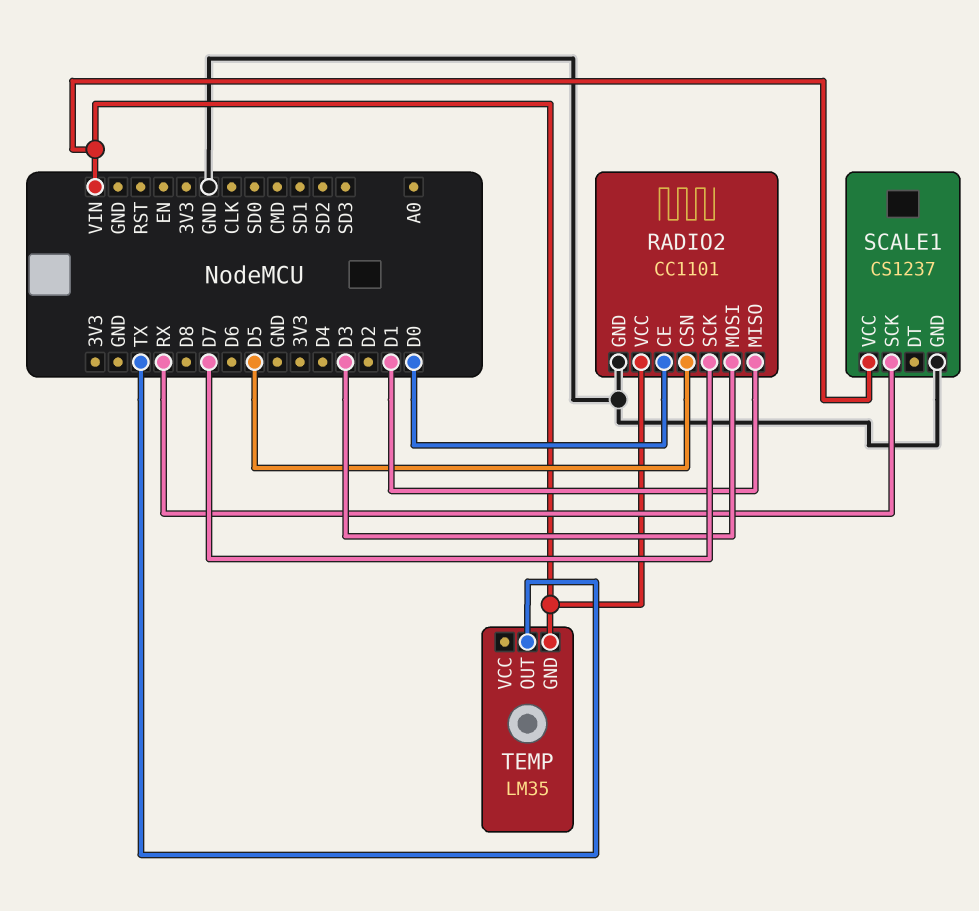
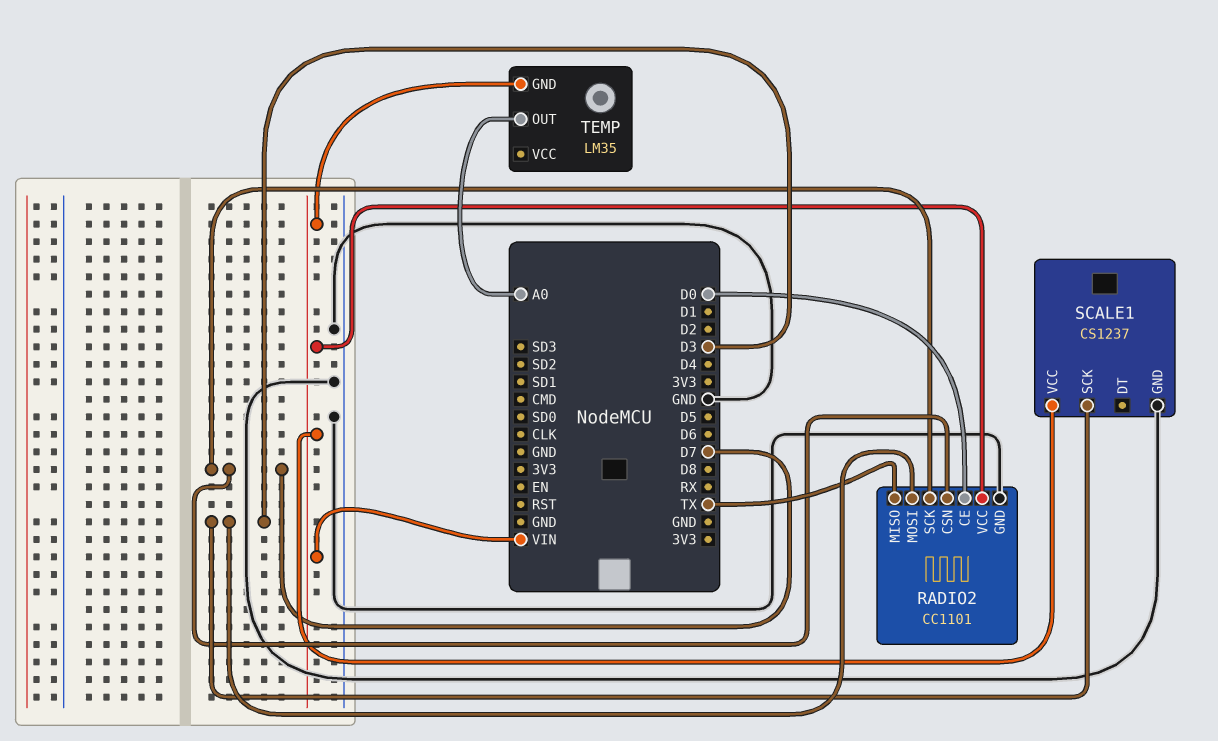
RADIO2 pin CSN: D5 -> D7
RADIO2 pin MISO: D1 -> TX
SCALE1 pin SCK: RX -> D3
TEMP pin OUT: TX -> A0

